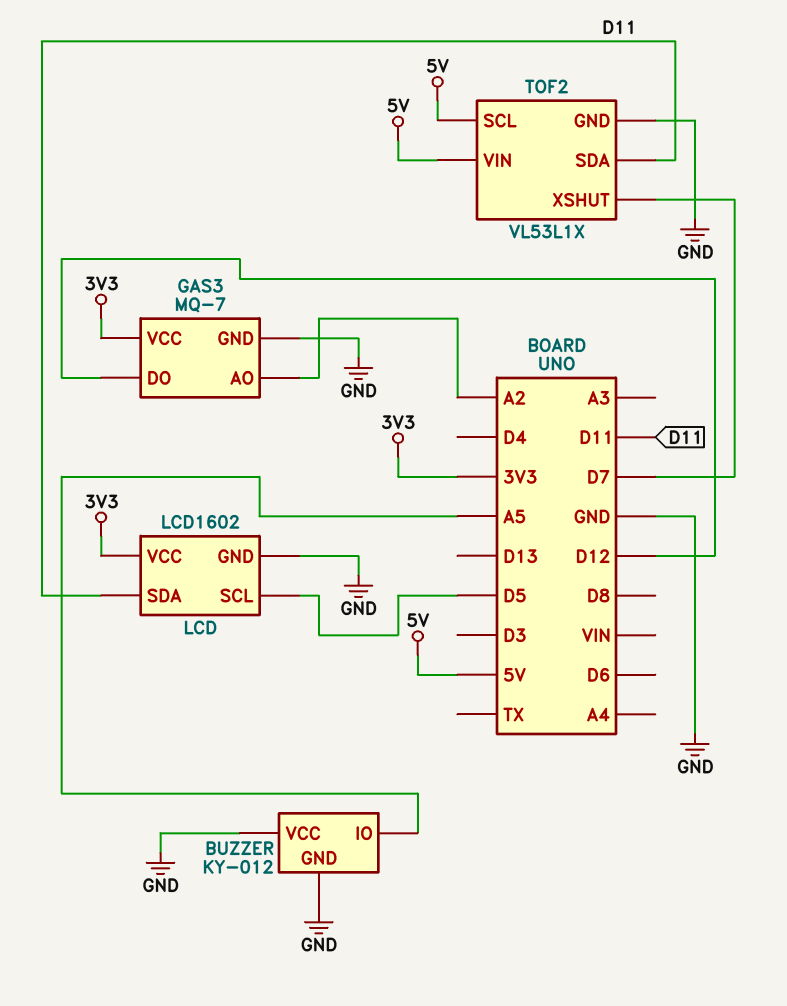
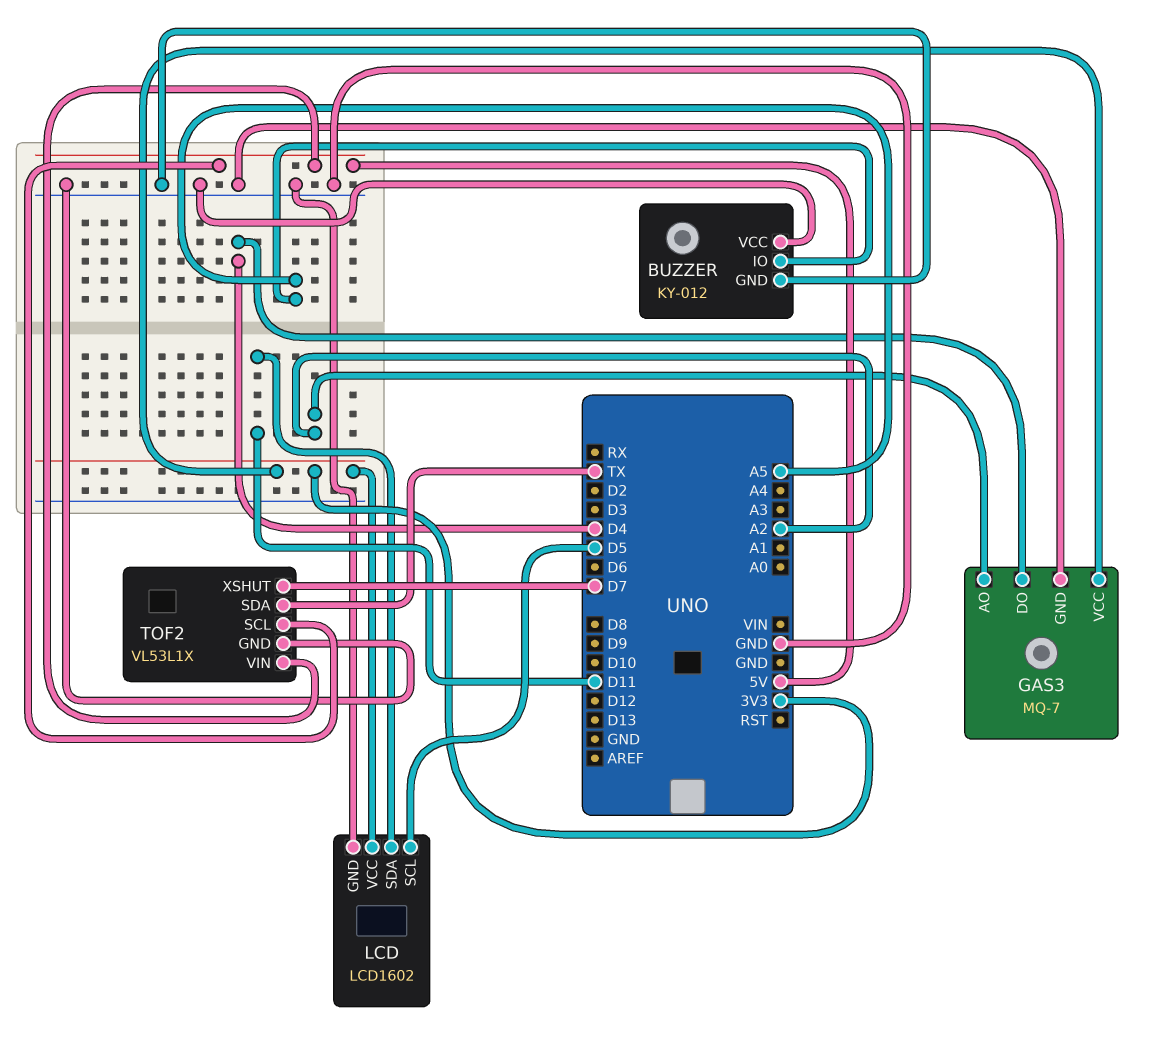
GAS3 pin DO: D12 -> D4
TOF2 pin SDA: D11 -> TX

